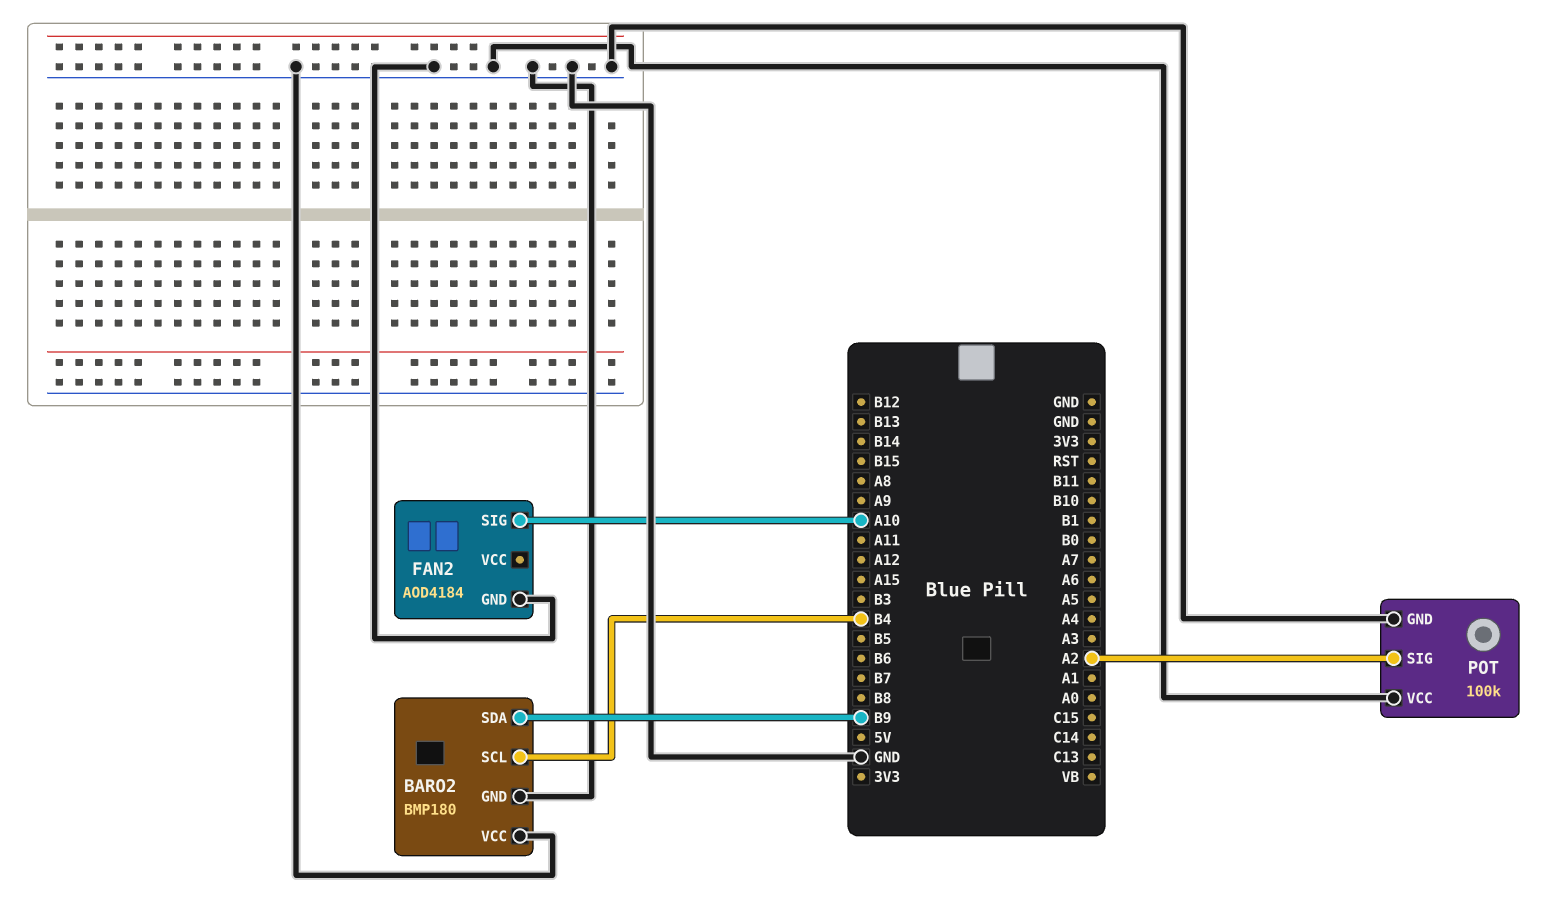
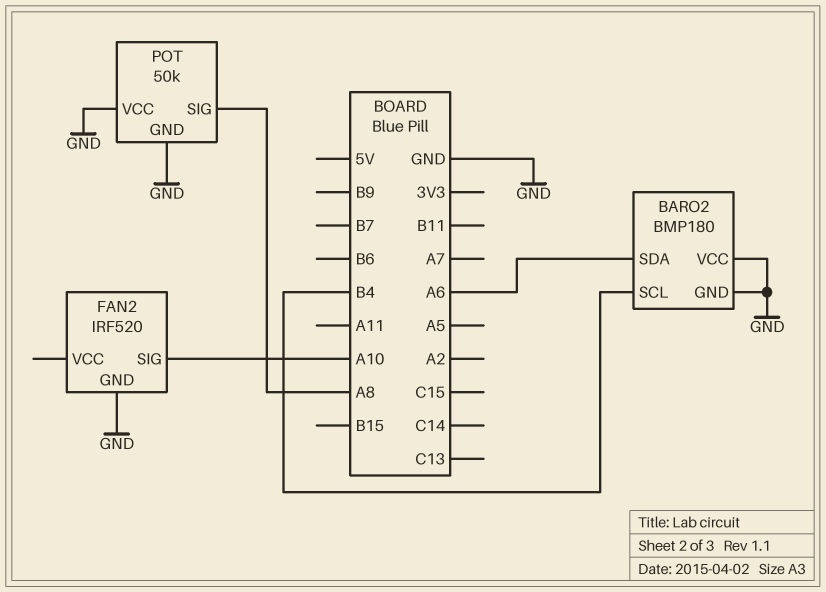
BARO2 pin SDA: B9 -> A6
FAN2: AOD4184 -> IRF520
POT: 100k -> 50k
POT pin SIG: A2 -> A8

